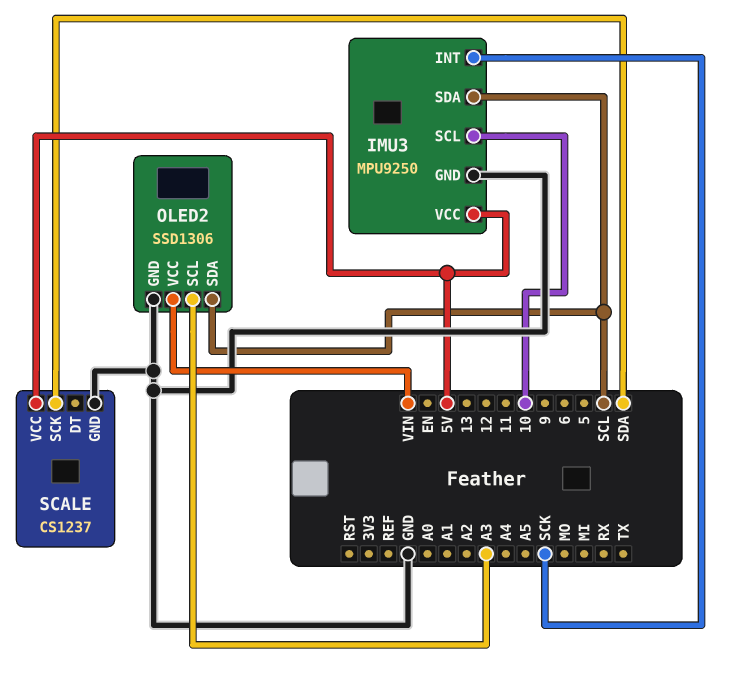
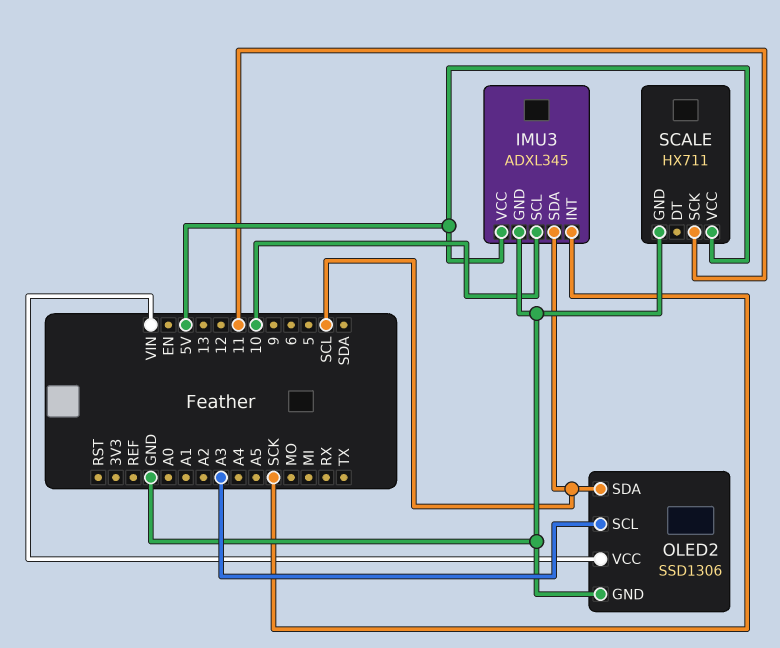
IMU3: MPU9250 -> ADXL345
SCALE: CS1237 -> HX711
SCALE pin SCK: SDA -> 11

